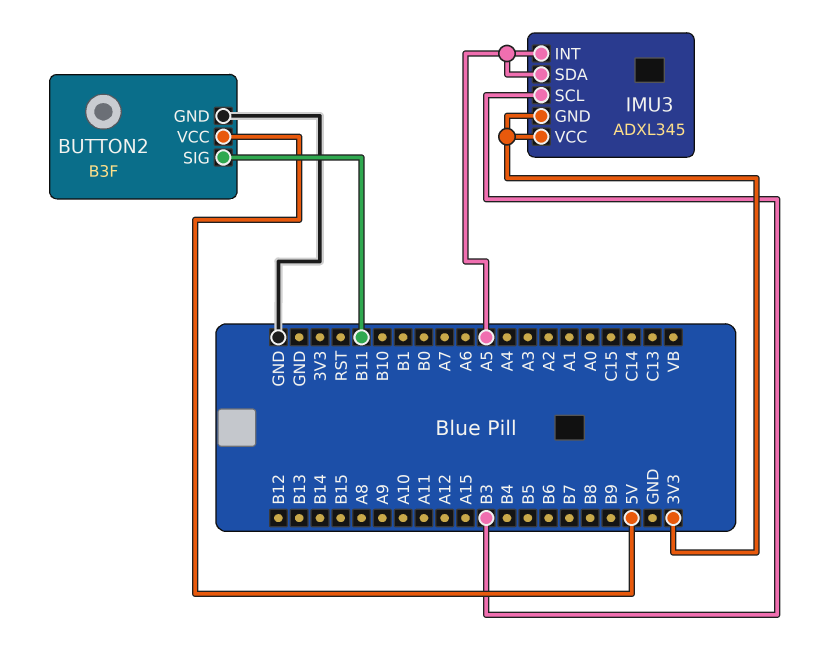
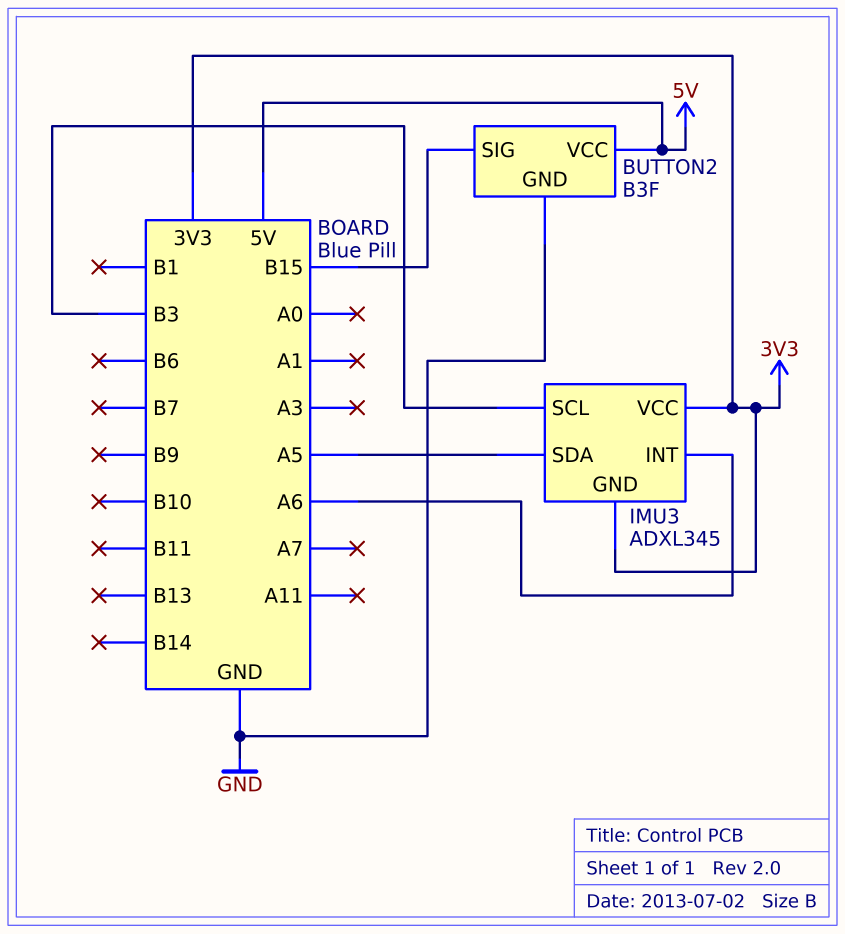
BUTTON2 pin SIG: B11 -> B15
IMU3 pin INT: A5 -> A6

